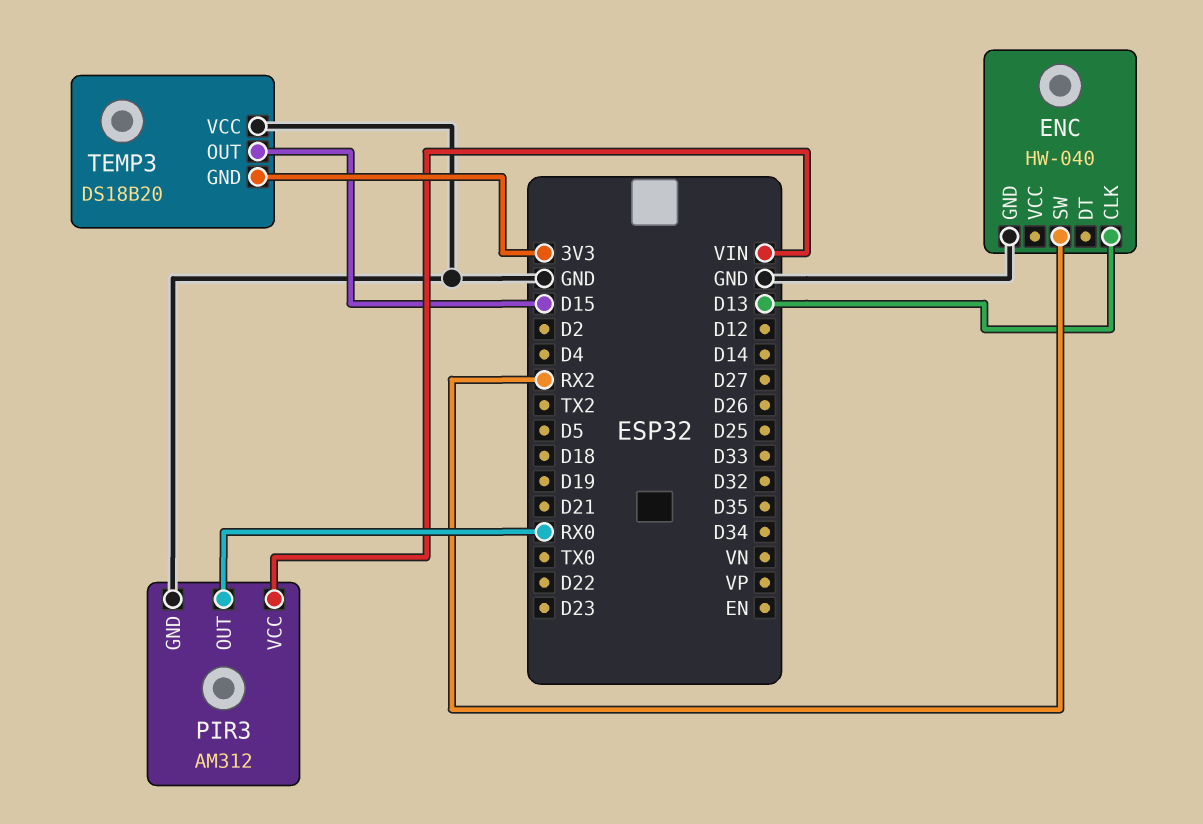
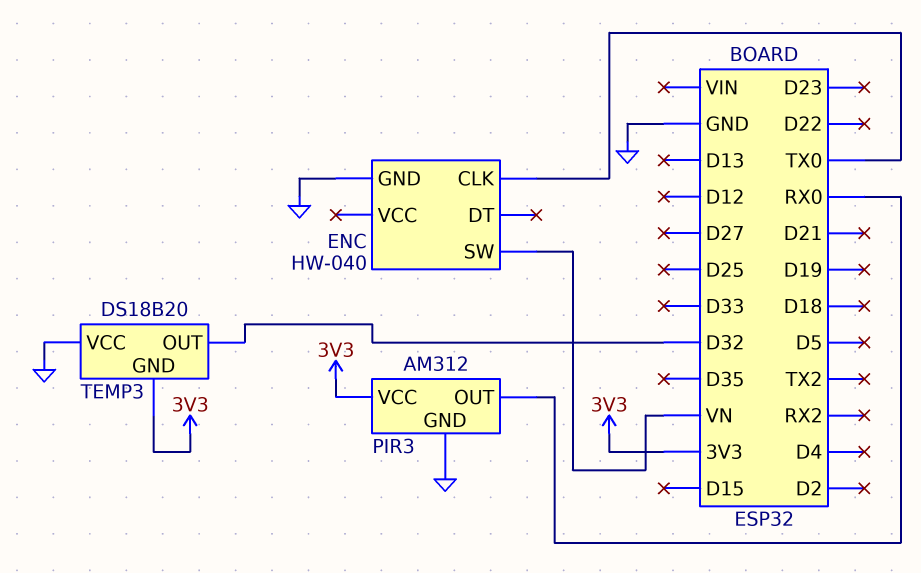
ENC pin CLK: D13 -> TX0
ENC pin SW: RX2 -> VN
PIR3 pin VCC: VIN -> 3V3
TEMP3 pin OUT: D15 -> D32

